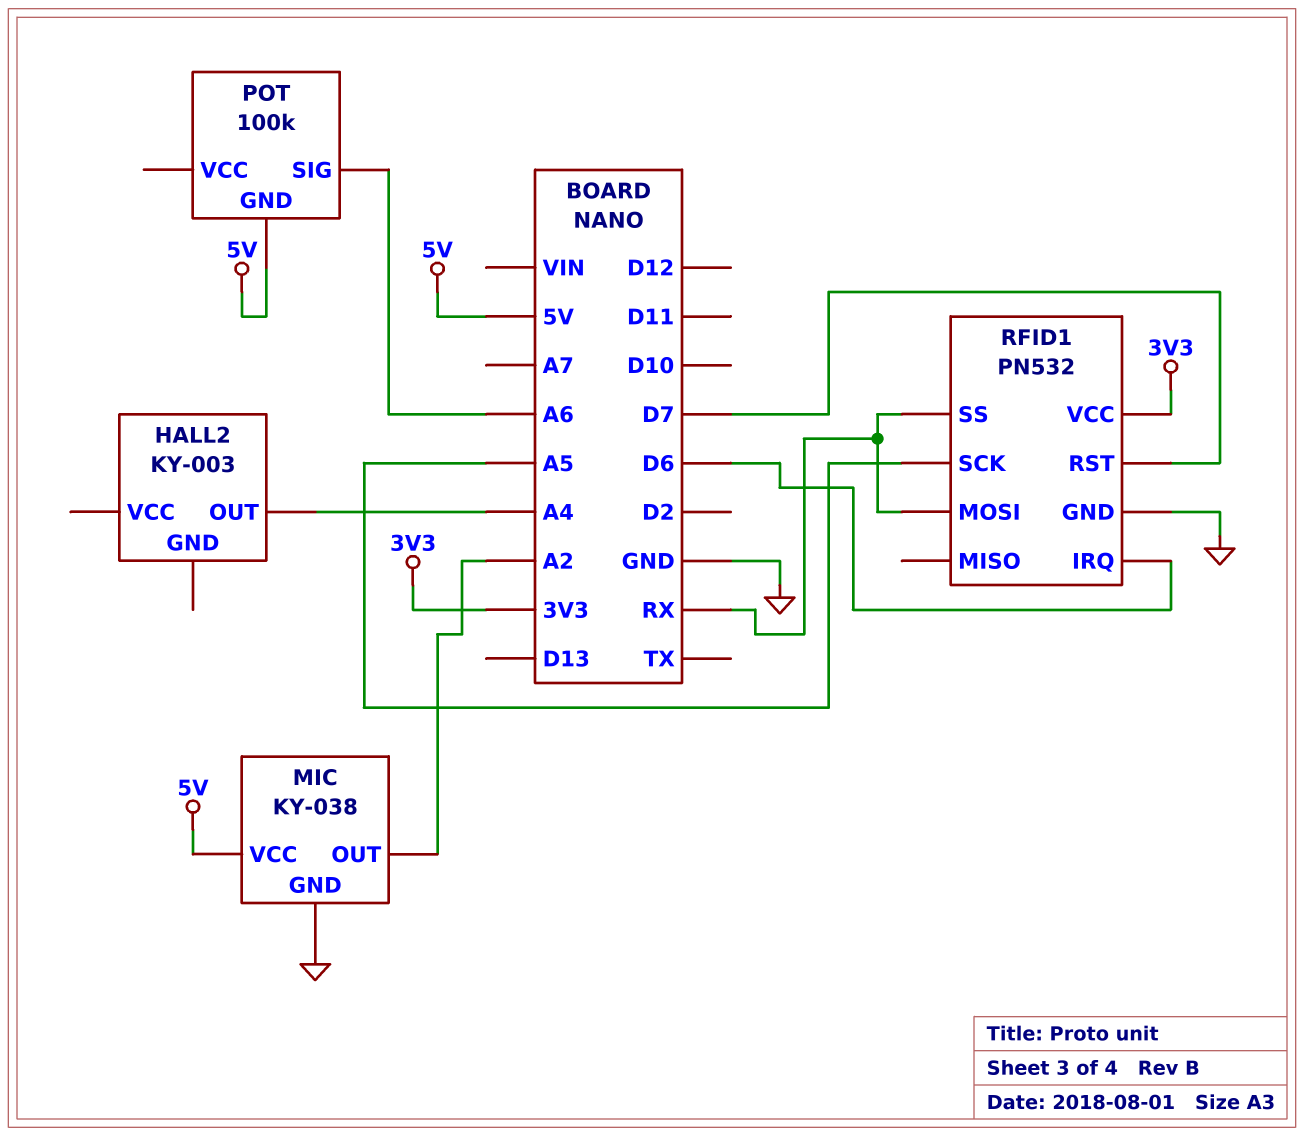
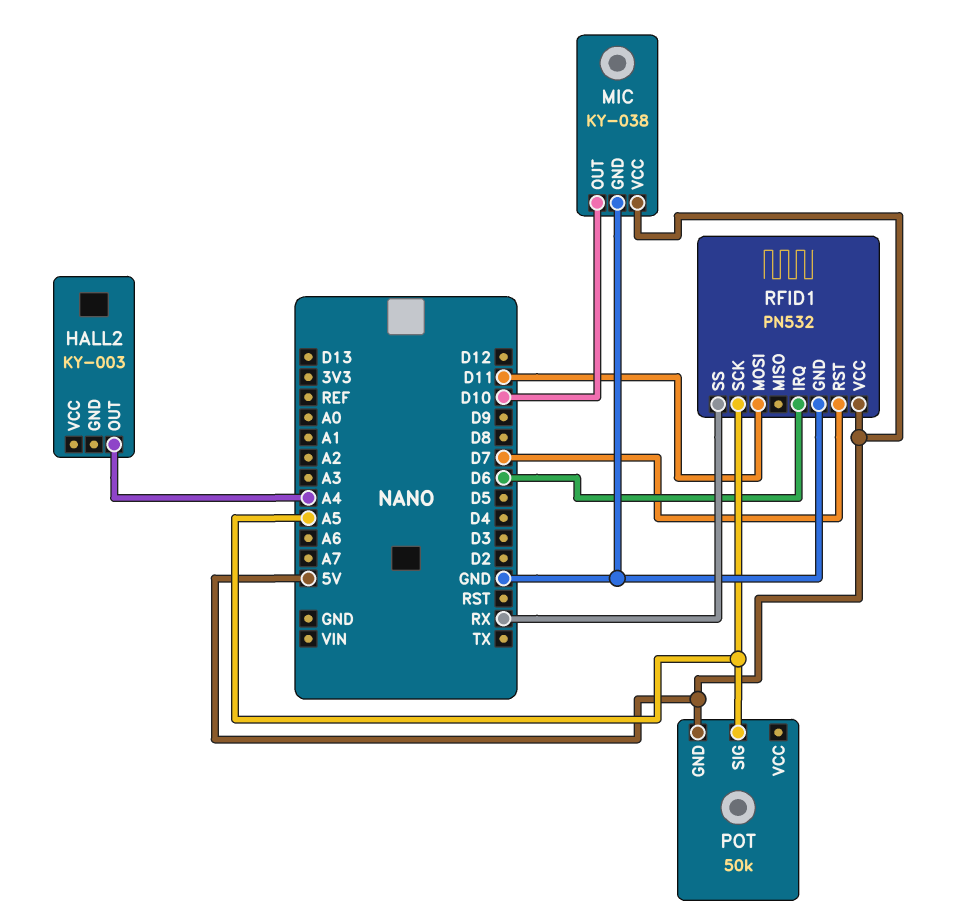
MIC pin OUT: A2 -> D10
POT: 100k -> 50k
POT pin SIG: A6 -> A5
RFID1 pin MOSI: RX -> D11
RFID1 pin VCC: 3V3 -> 5V

